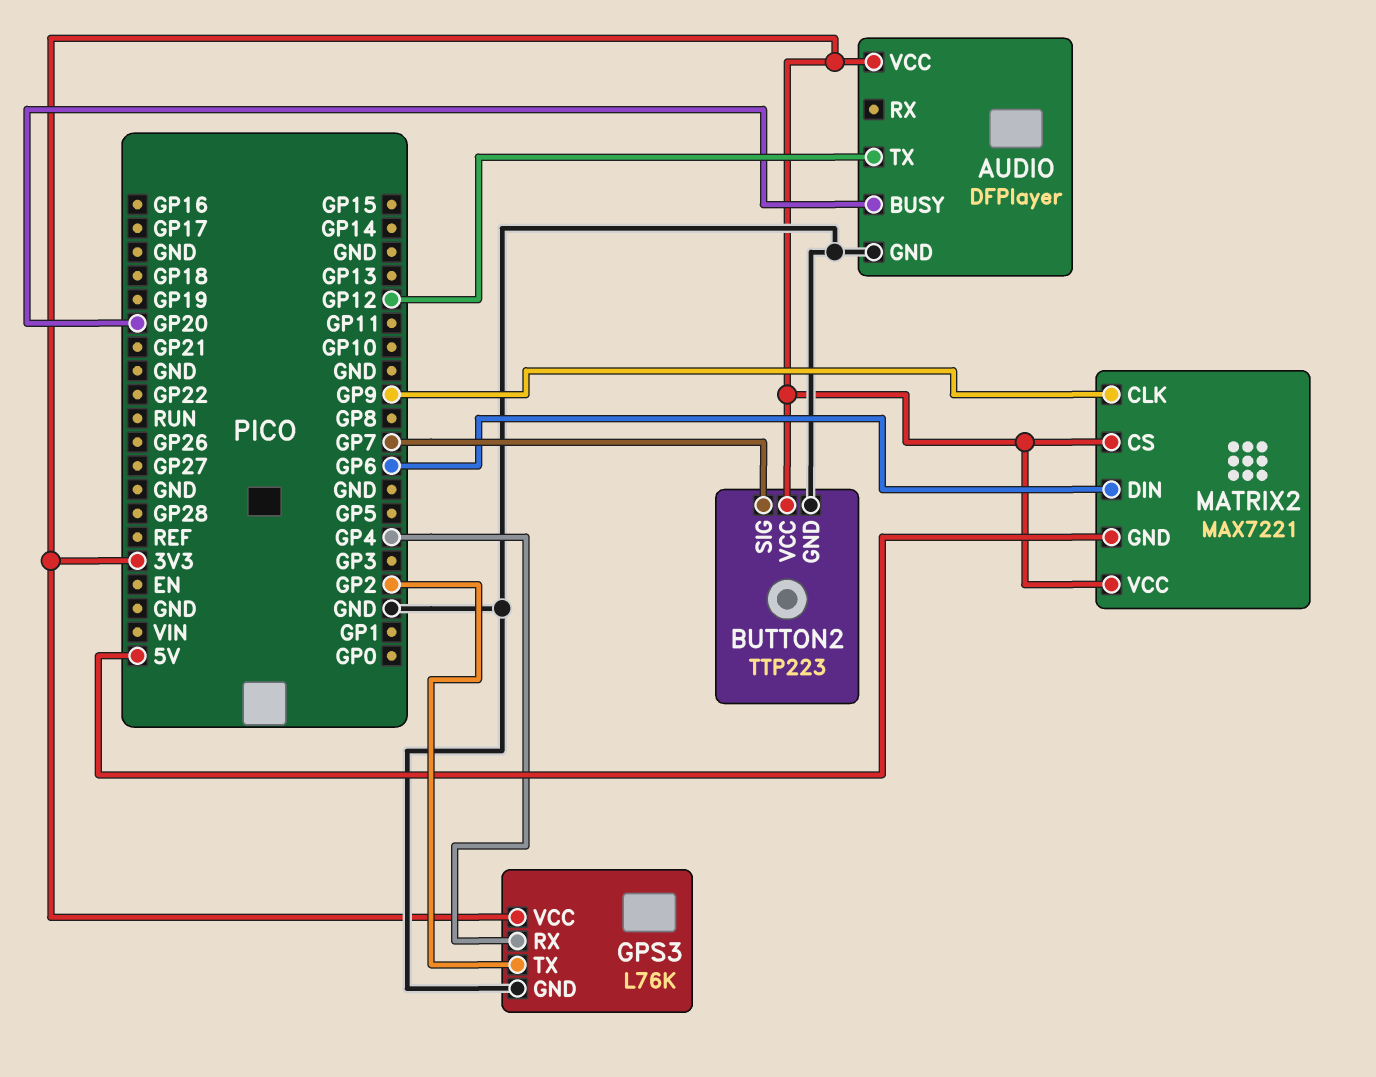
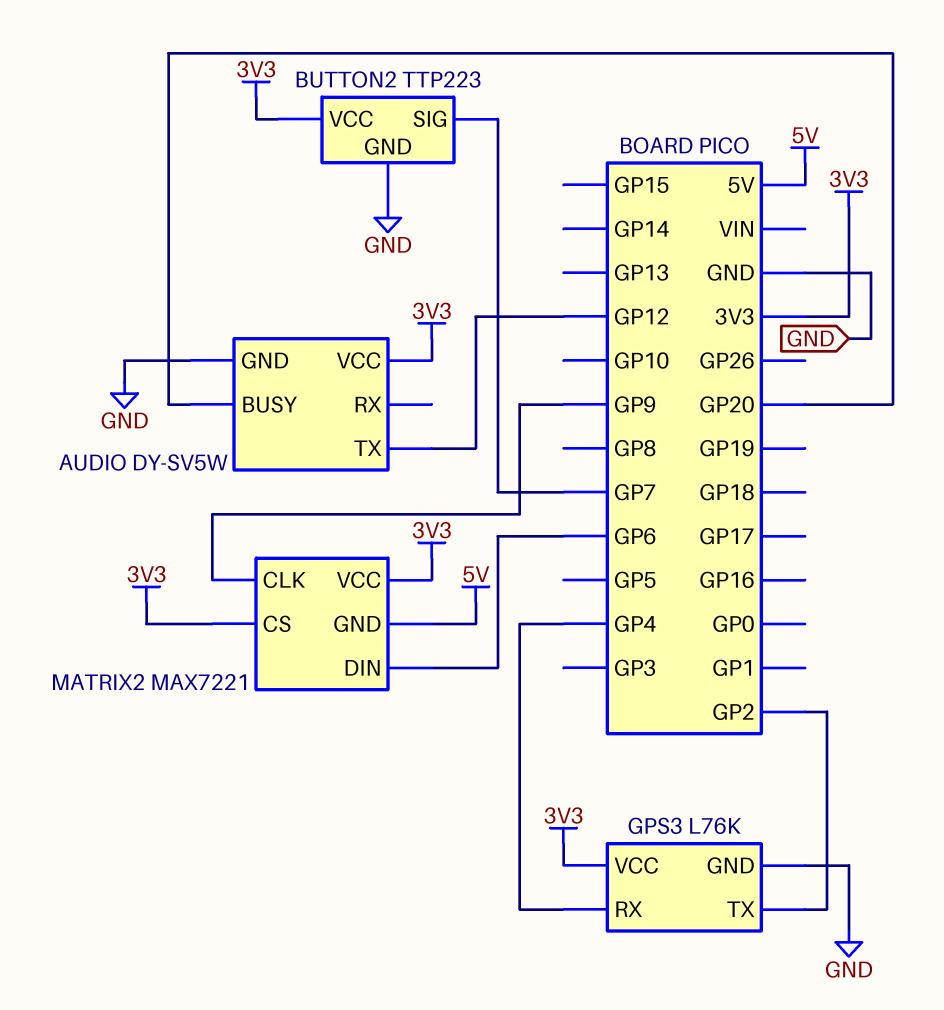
AUDIO: DFPlayer -> DY-SV5W

